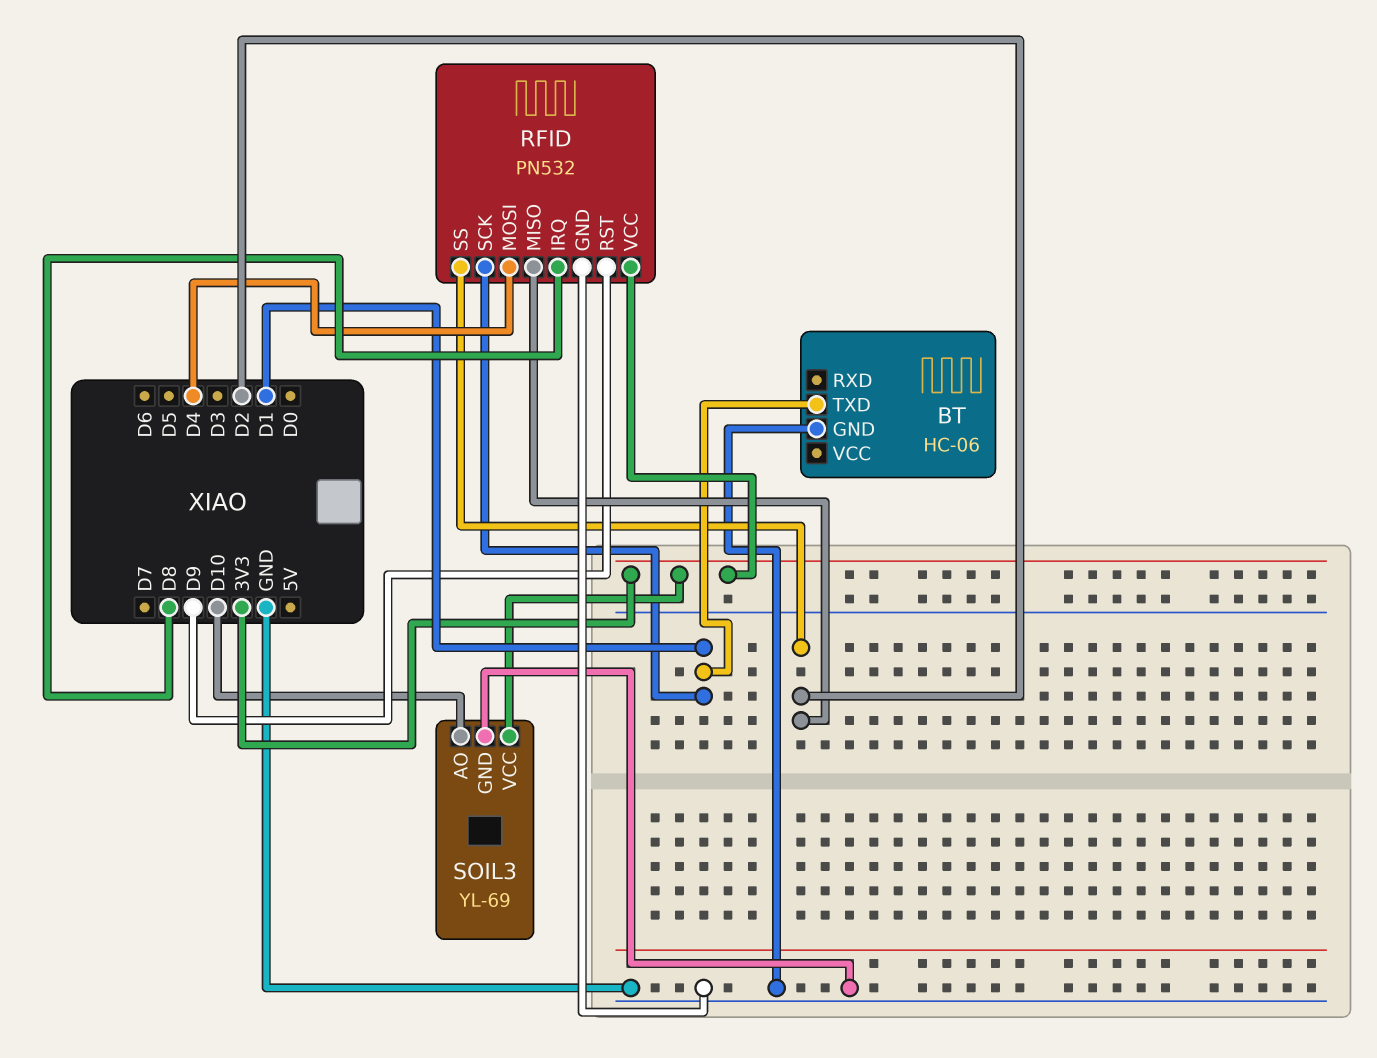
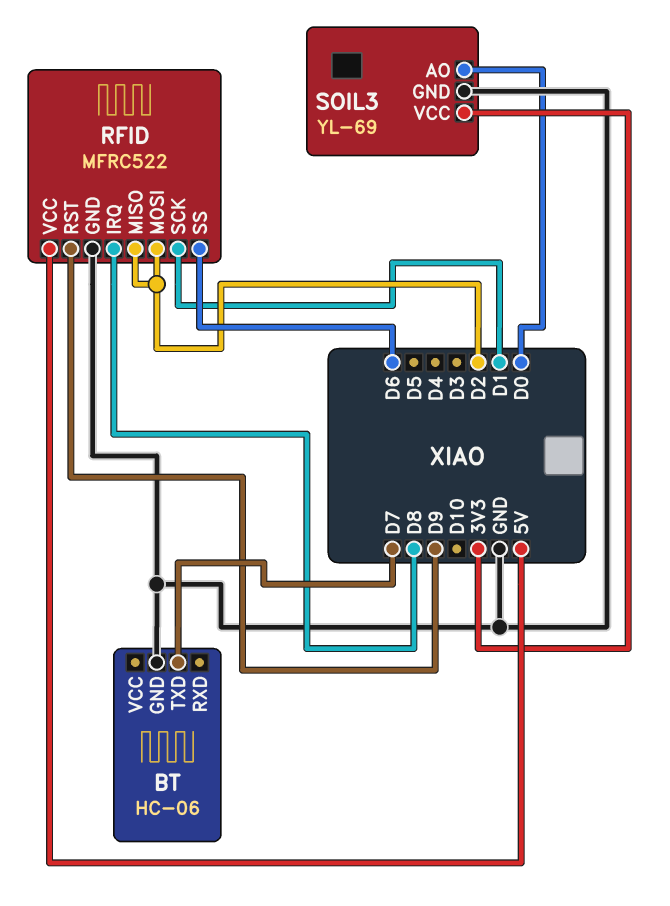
BT pin TXD: D1 -> D7
RFID: PN532 -> MFRC522
RFID pin MOSI: D4 -> D2
RFID pin SS: D2 -> D6
RFID pin VCC: 3V3 -> 5V
SOIL3 pin AO: D10 -> D0

